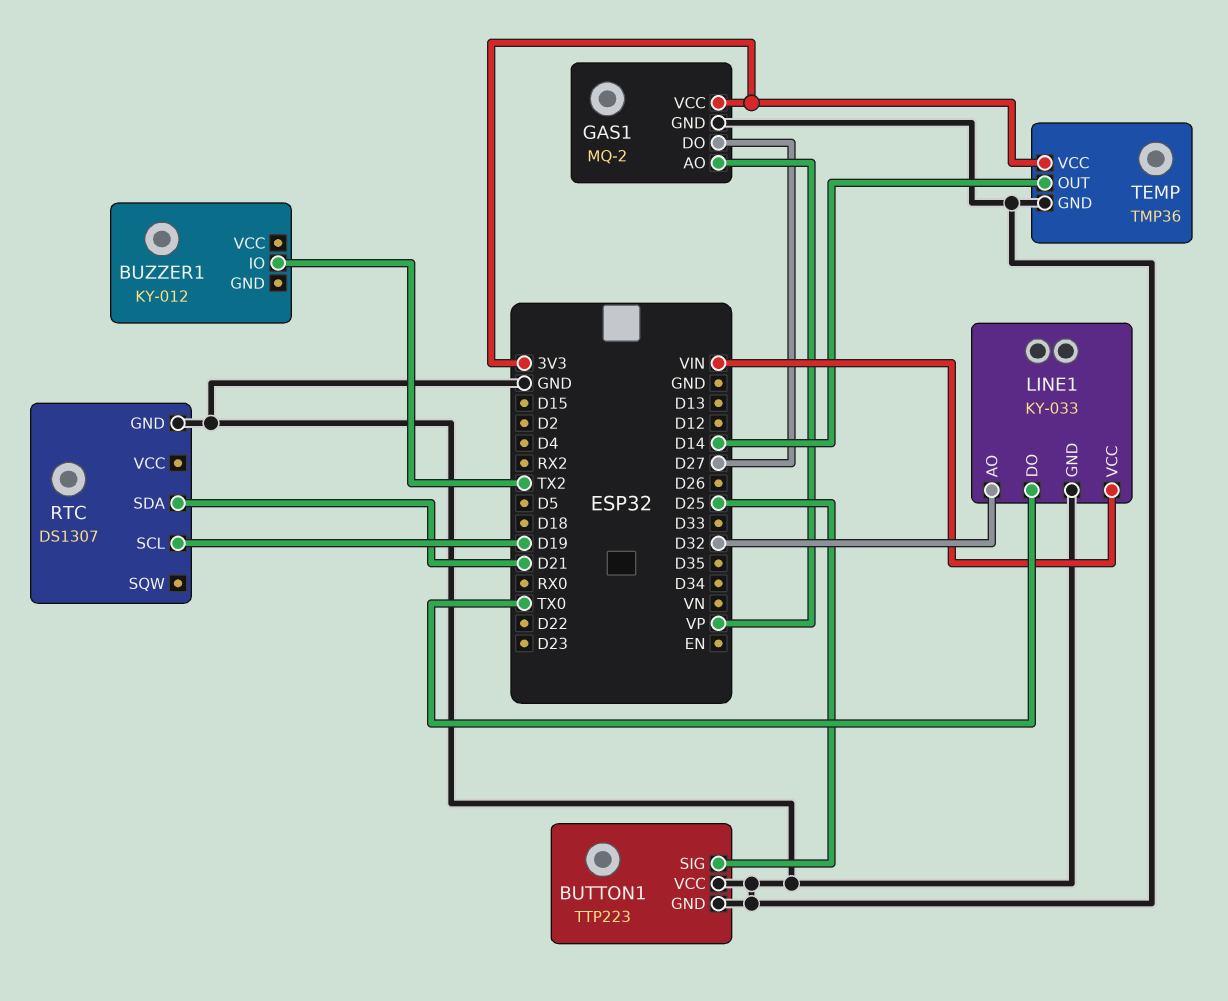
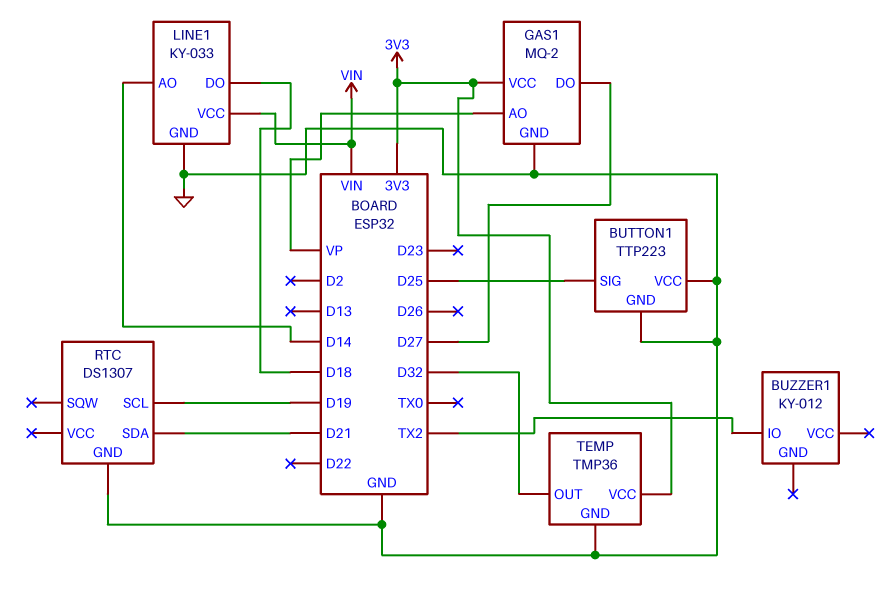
LINE1 pin AO: D32 -> D14
LINE1 pin DO: TX0 -> D18
TEMP pin OUT: D14 -> D32

